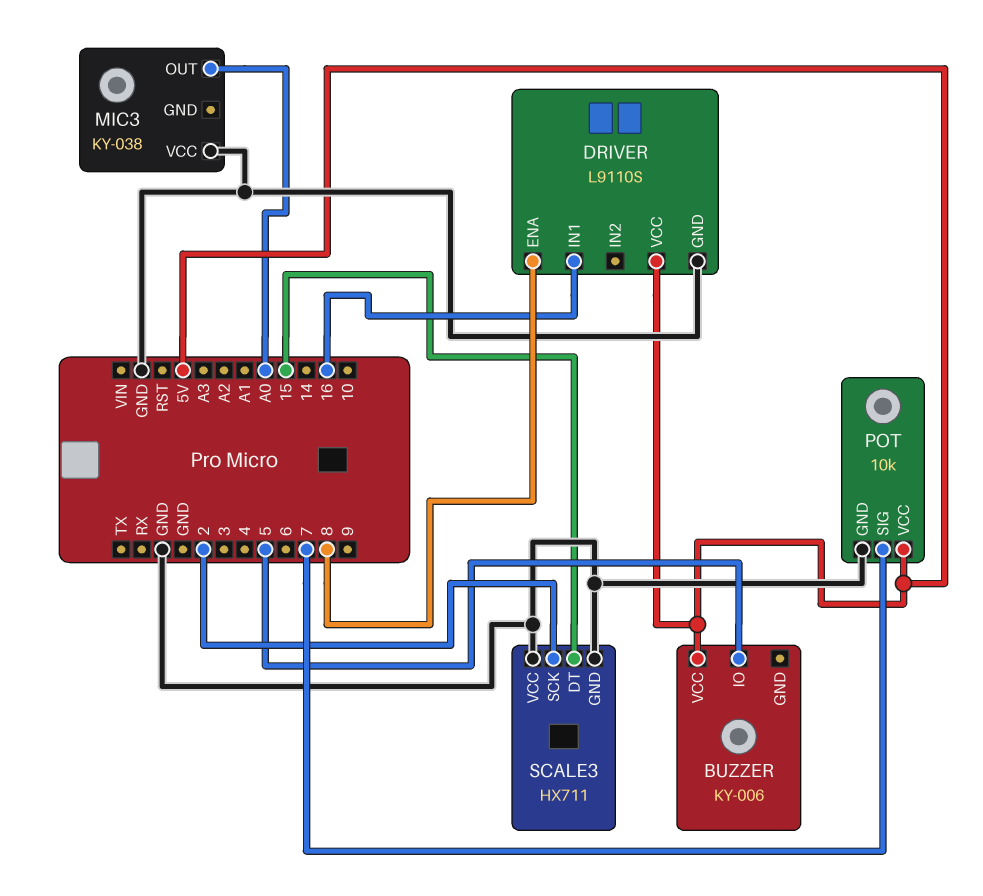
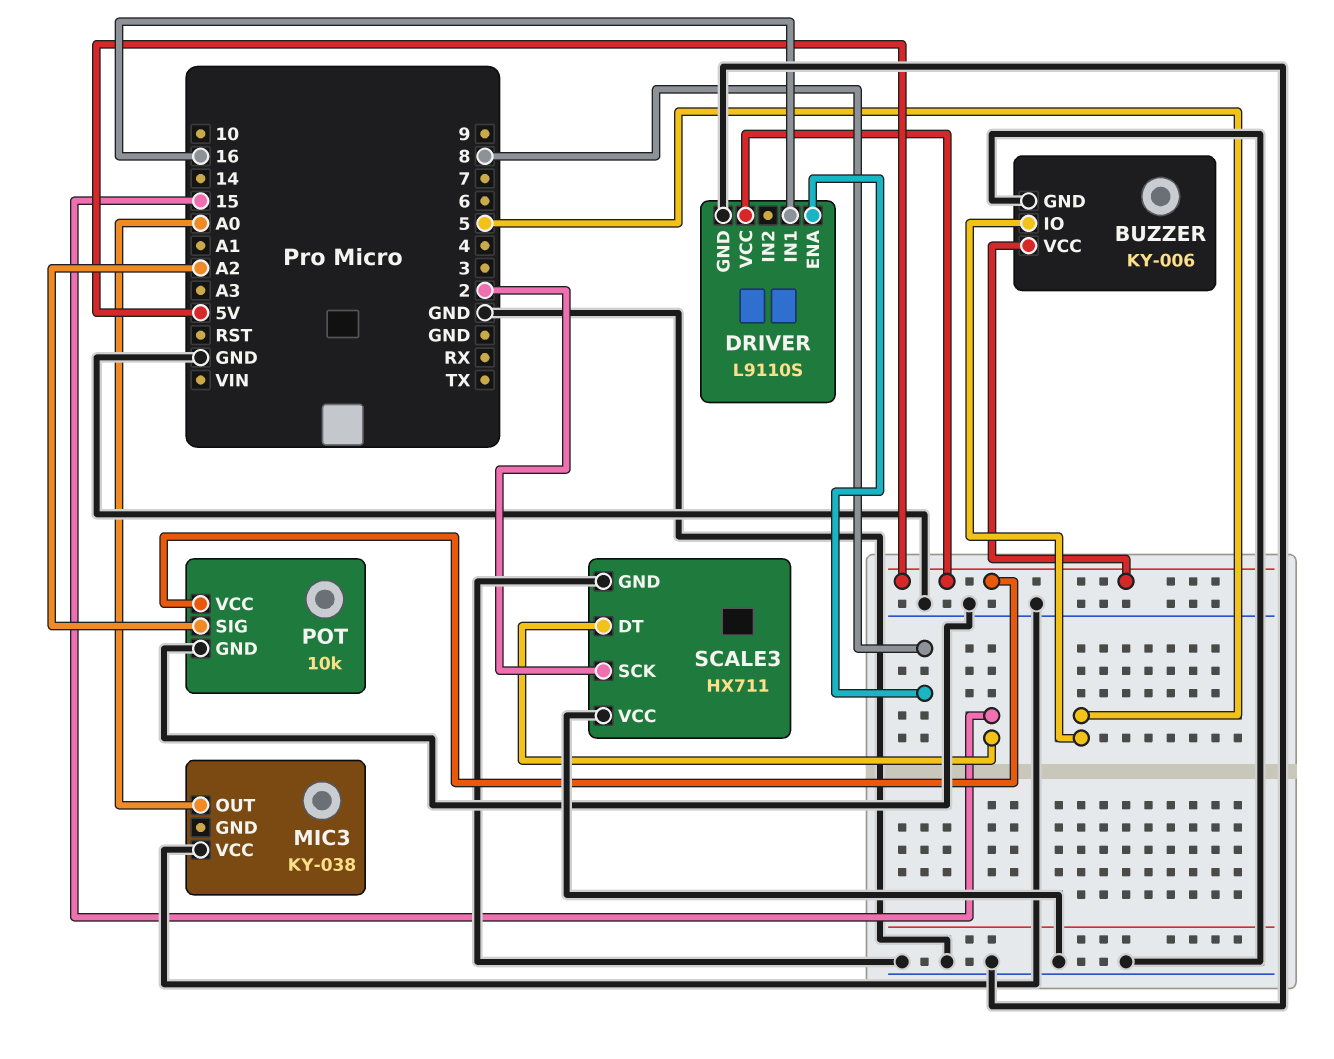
BUZZER pin GND: none -> GND
POT pin SIG: 7 -> A2

